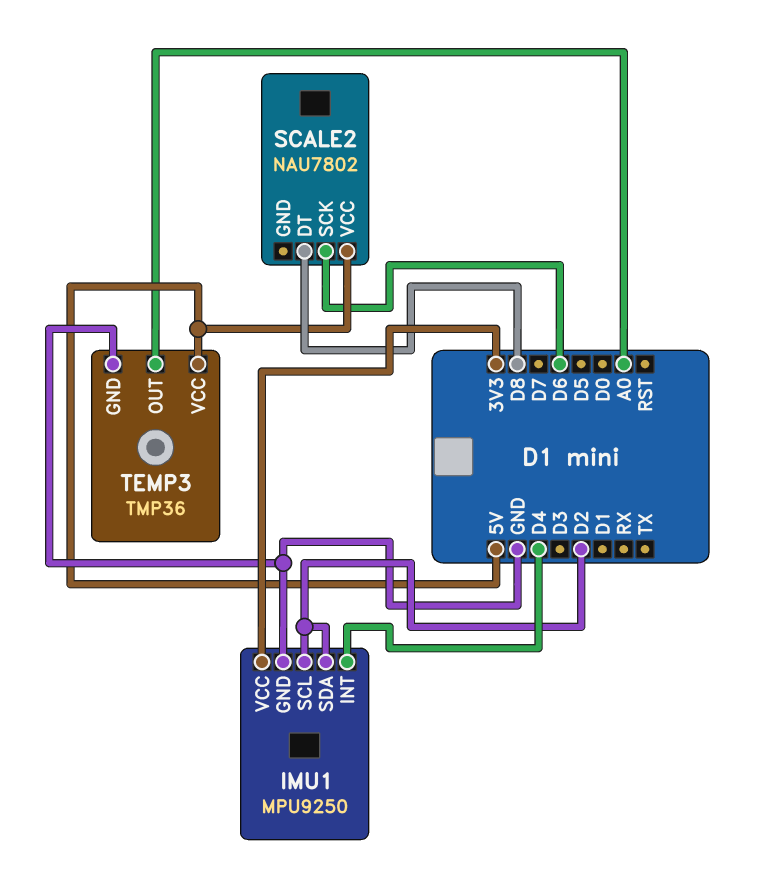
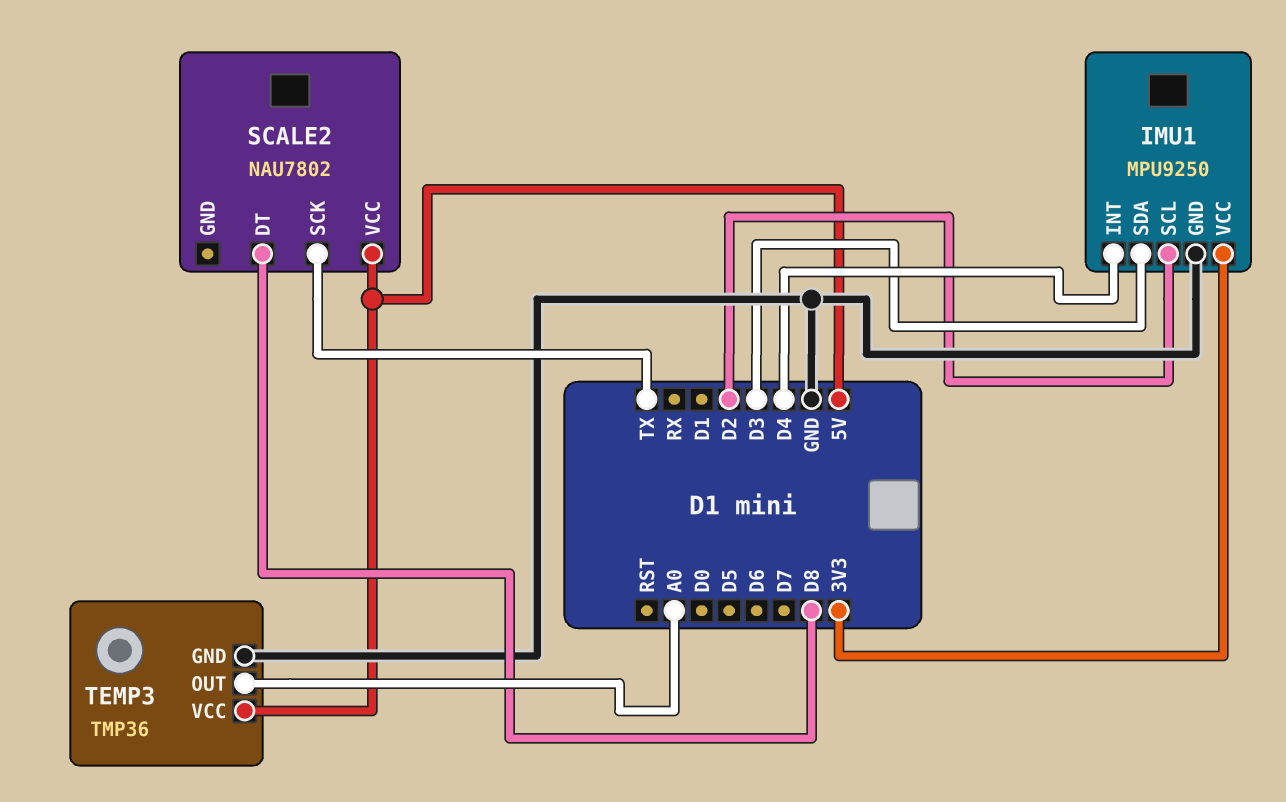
IMU1 pin SDA: D2 -> D3
SCALE2 pin SCK: D6 -> TX

